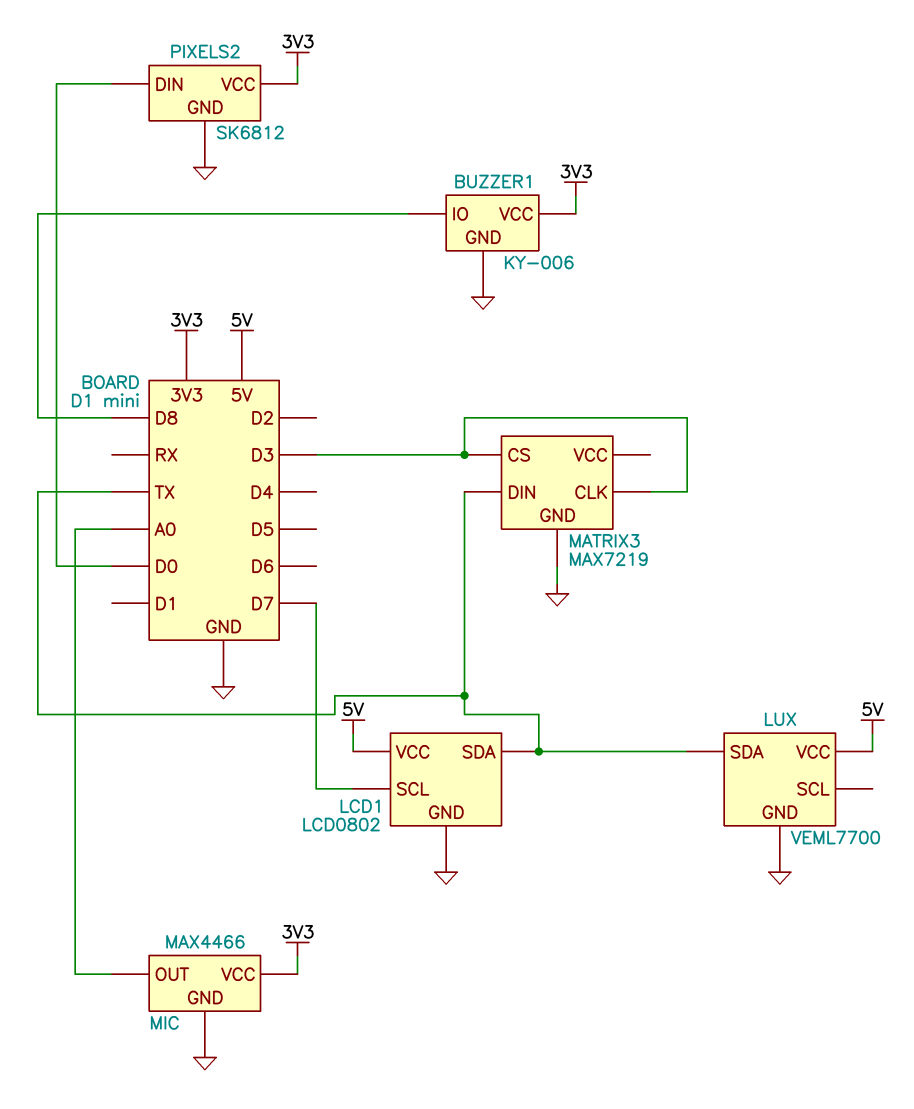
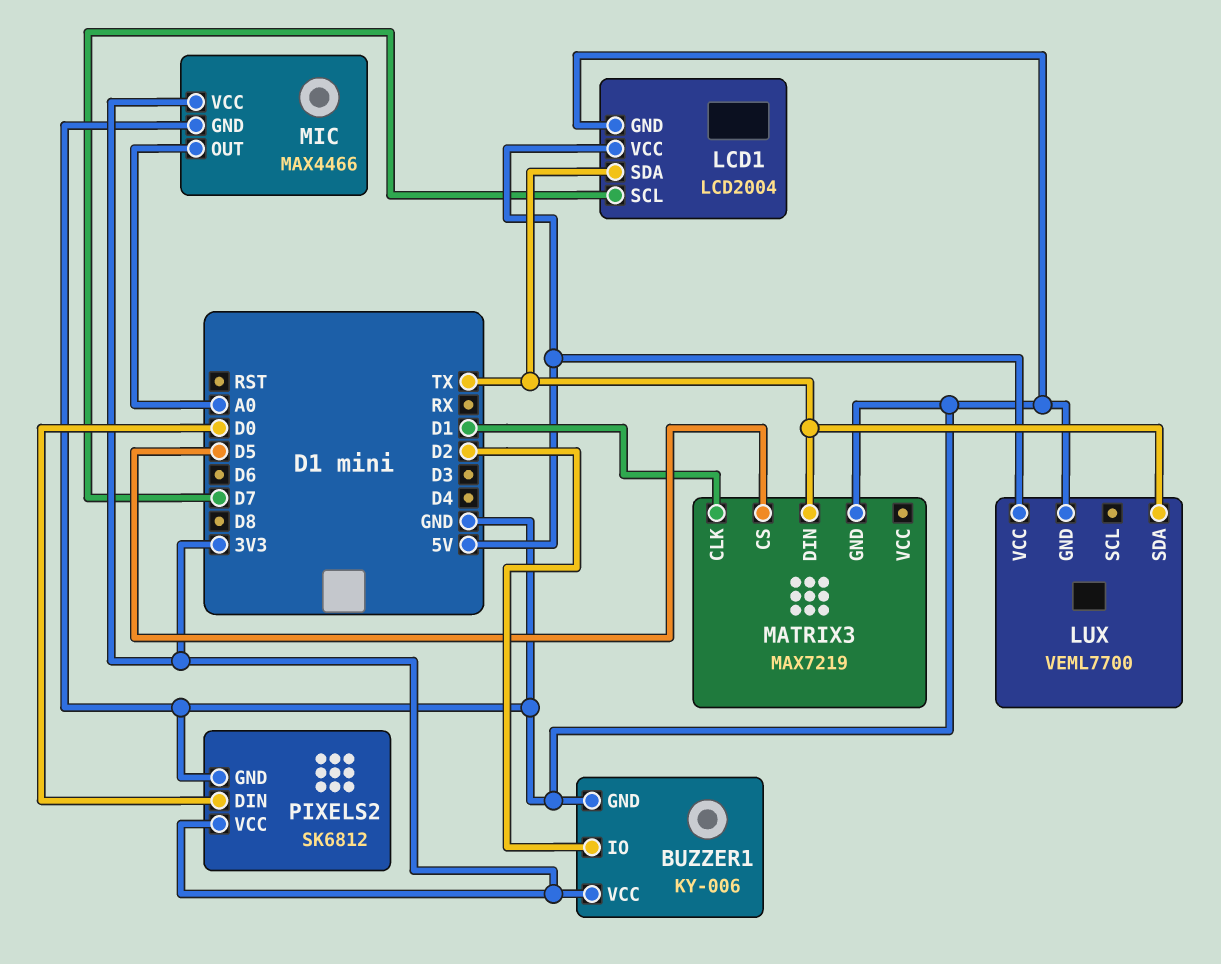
BUZZER1 pin IO: D8 -> D2
LCD1: LCD0802 -> LCD2004
MATRIX3 pin CLK: D3 -> D1
MATRIX3 pin CS: D3 -> D5

